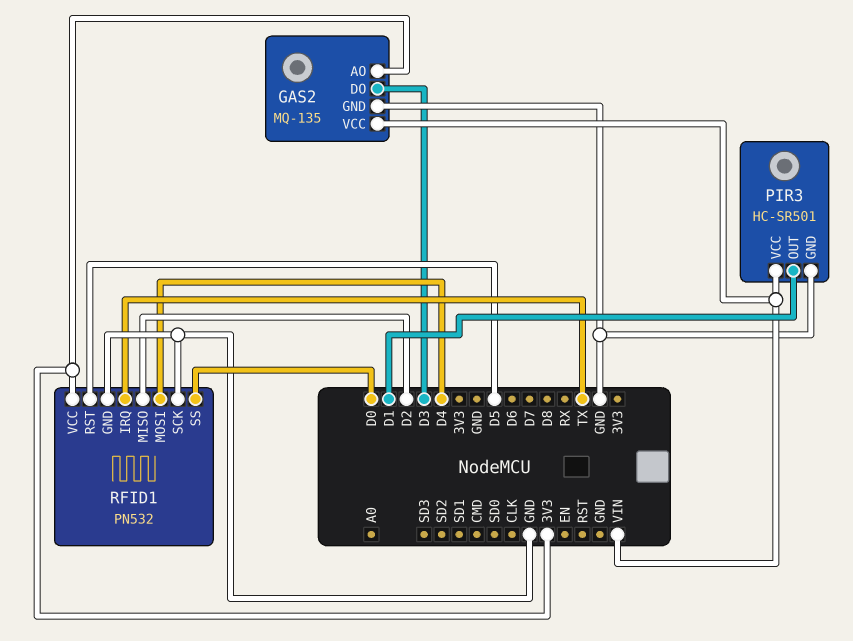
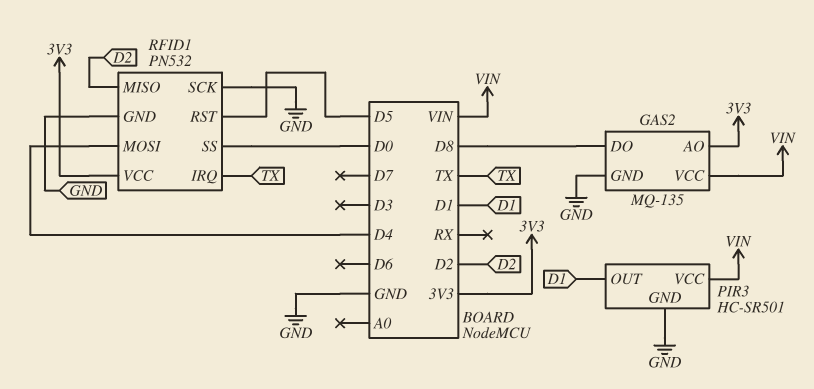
GAS2 pin DO: D3 -> D8

